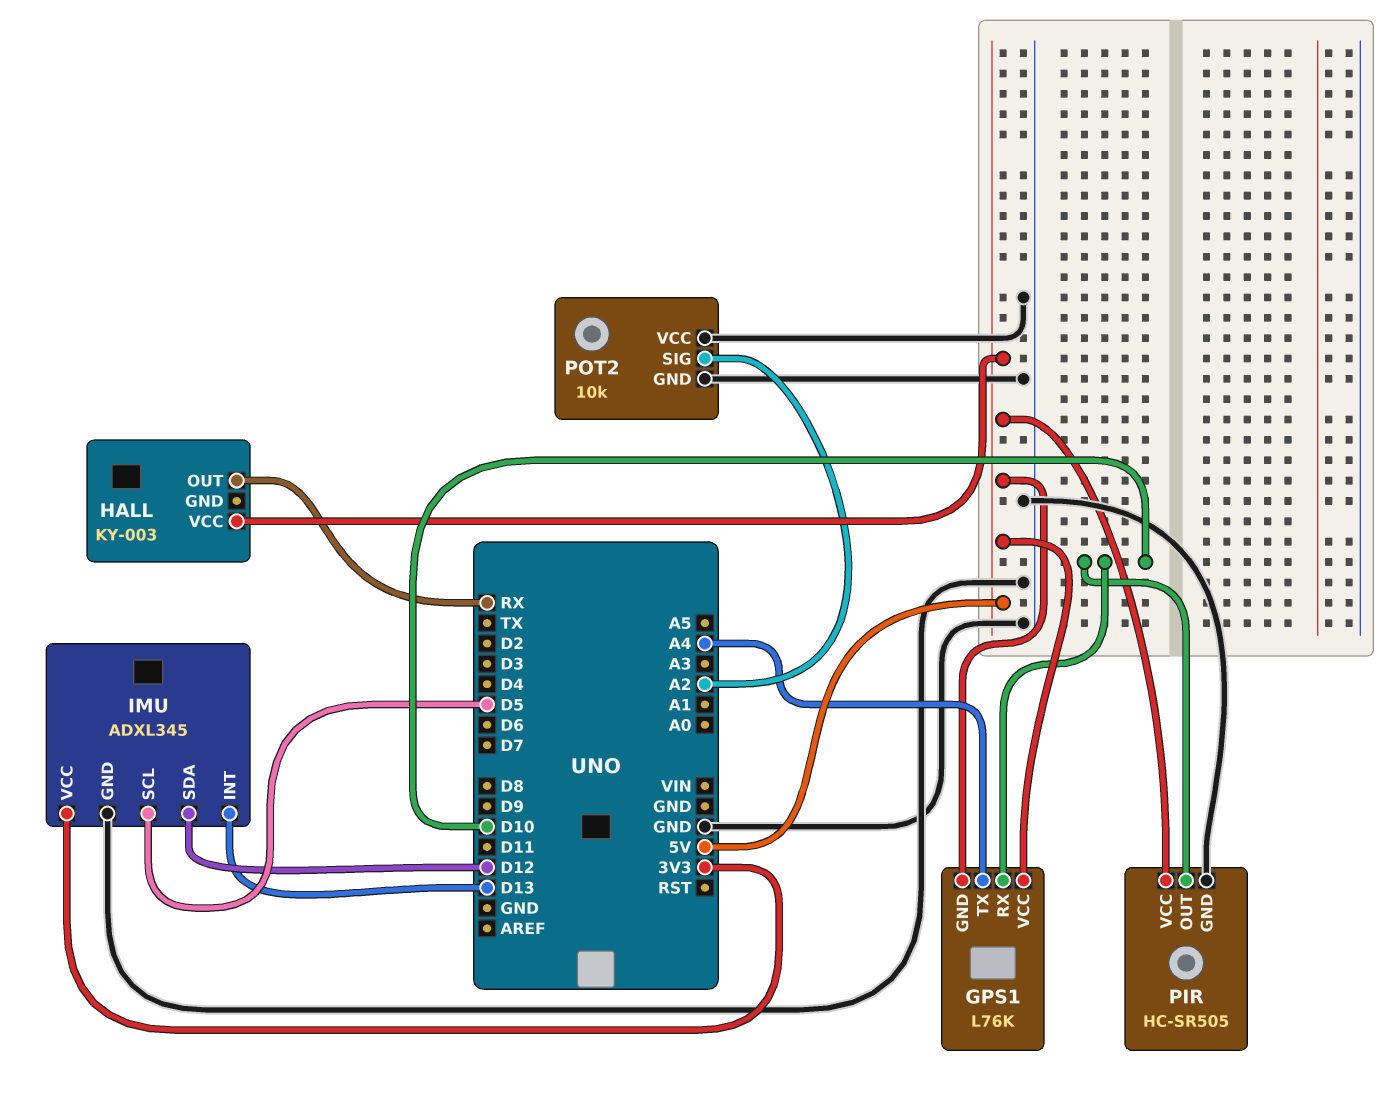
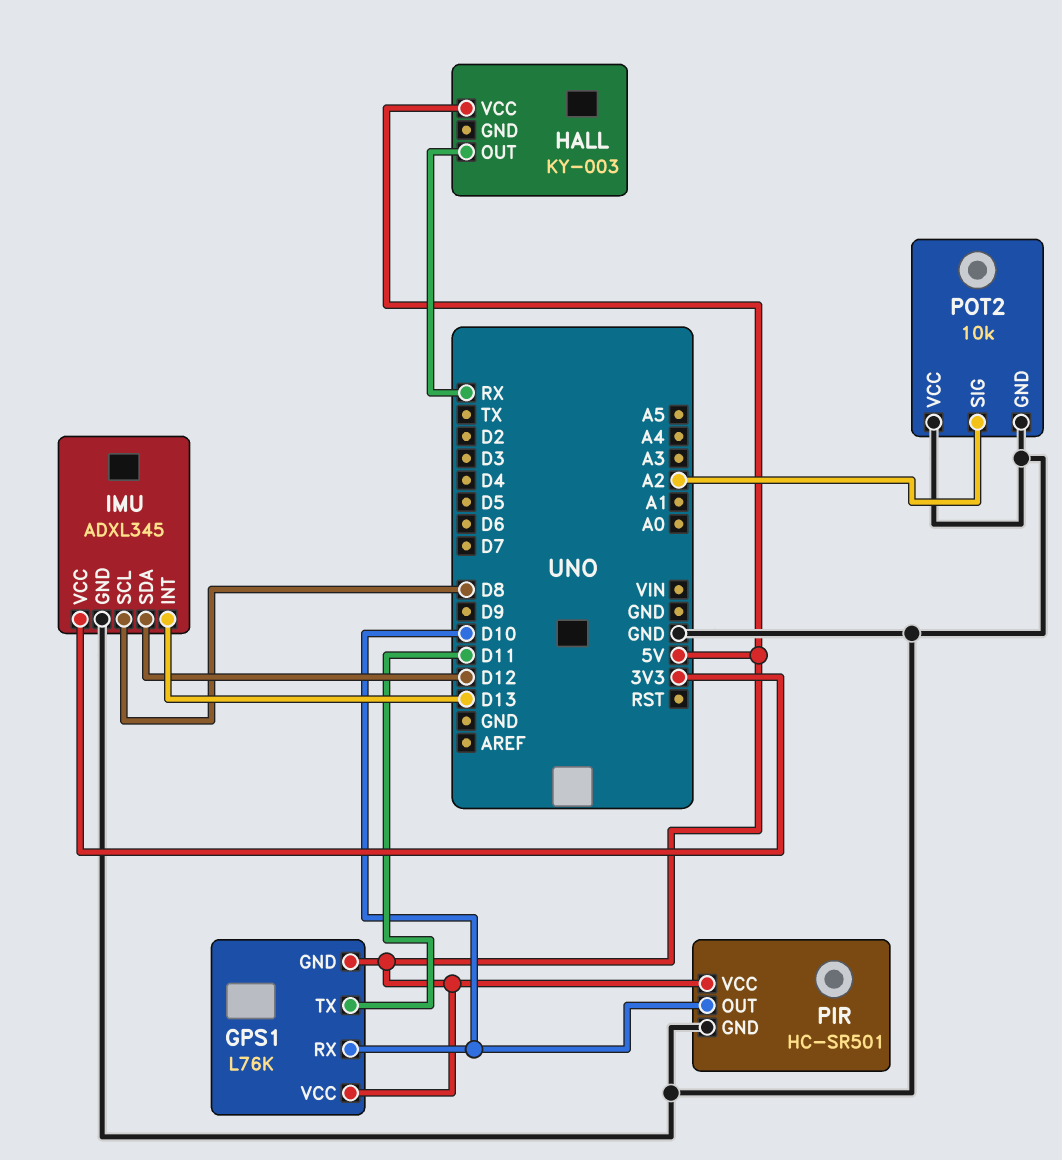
GPS1 pin TX: A4 -> D11
IMU pin SCL: D5 -> D8
PIR: HC-SR505 -> HC-SR501

